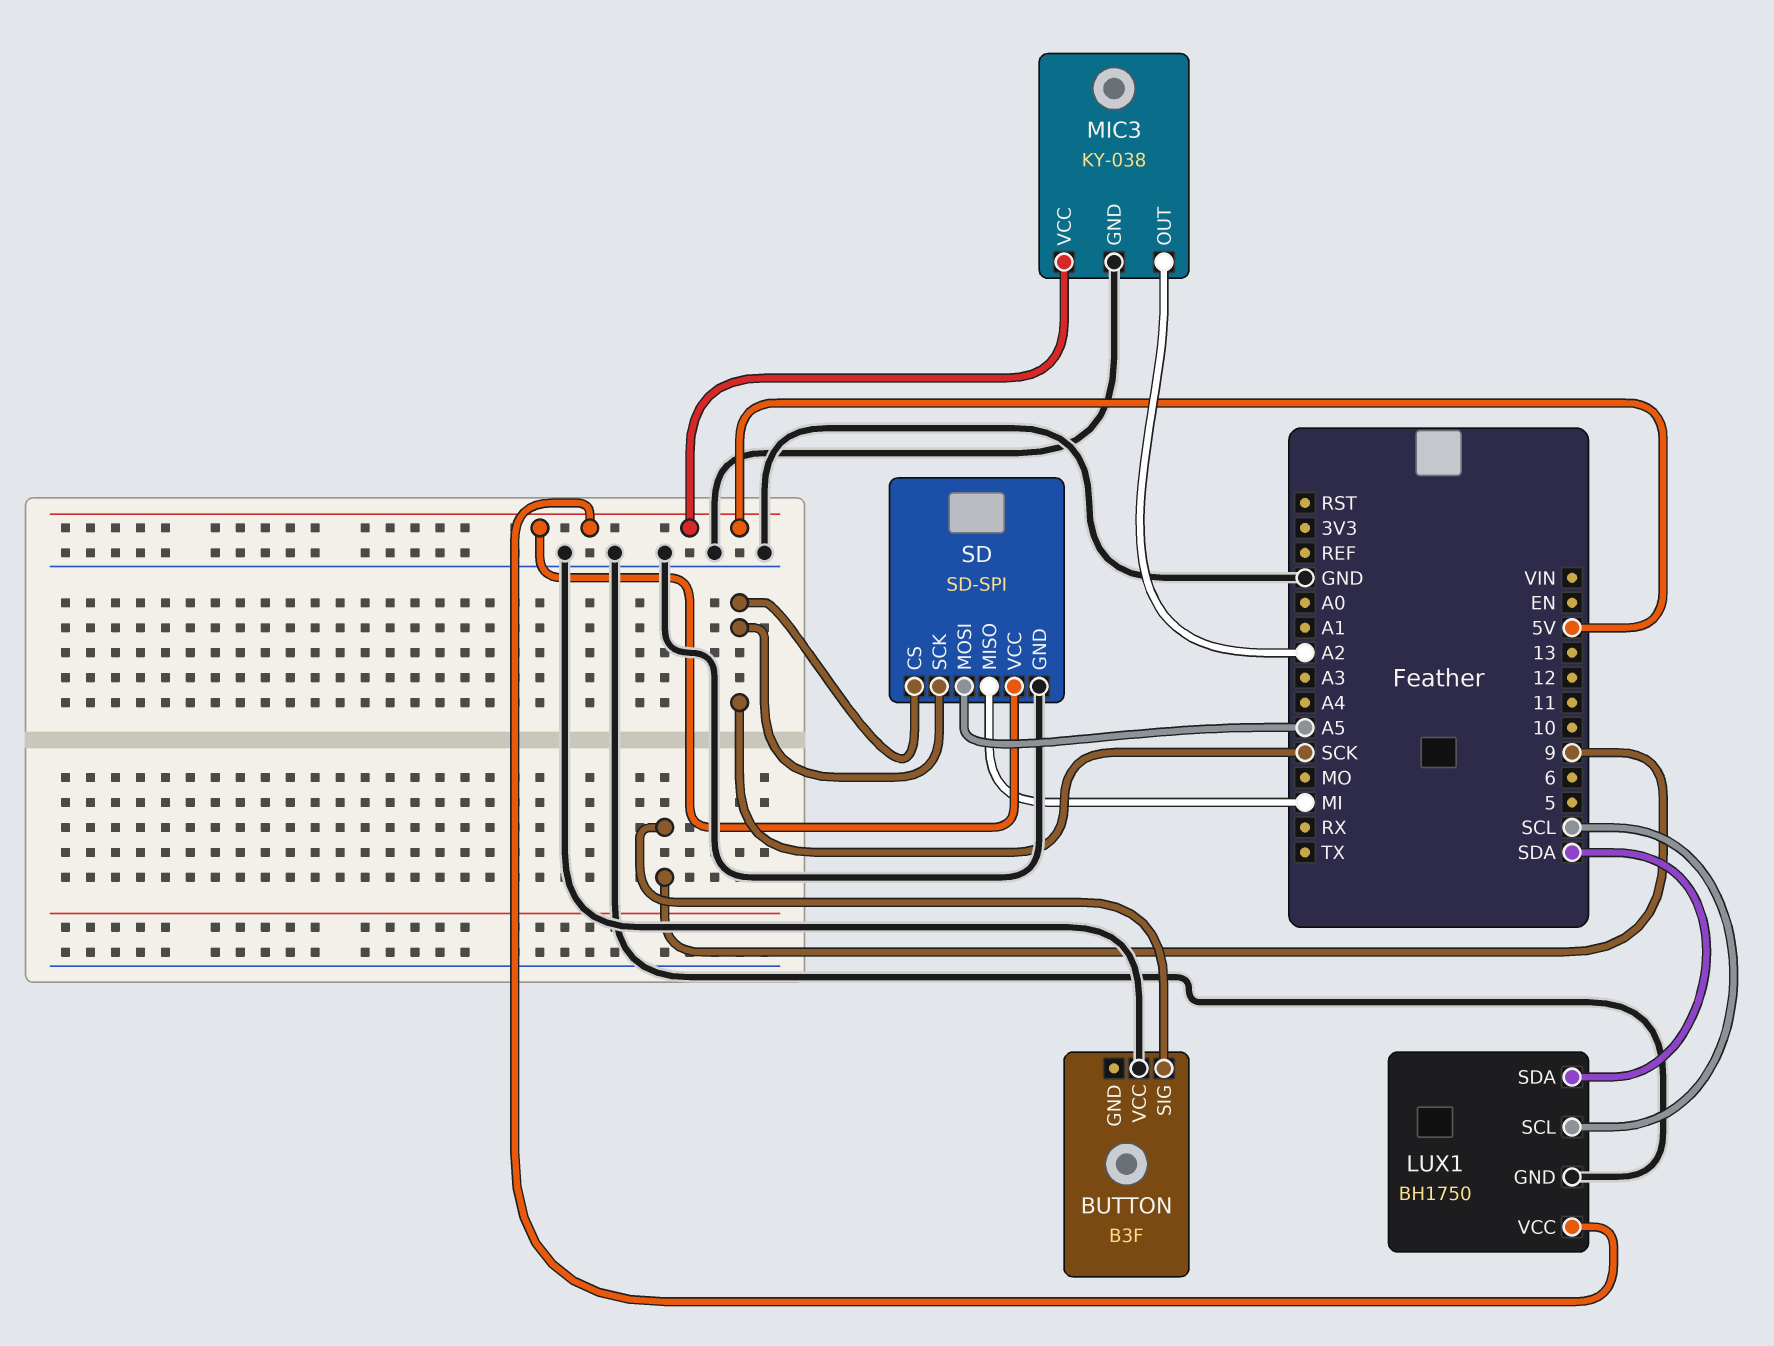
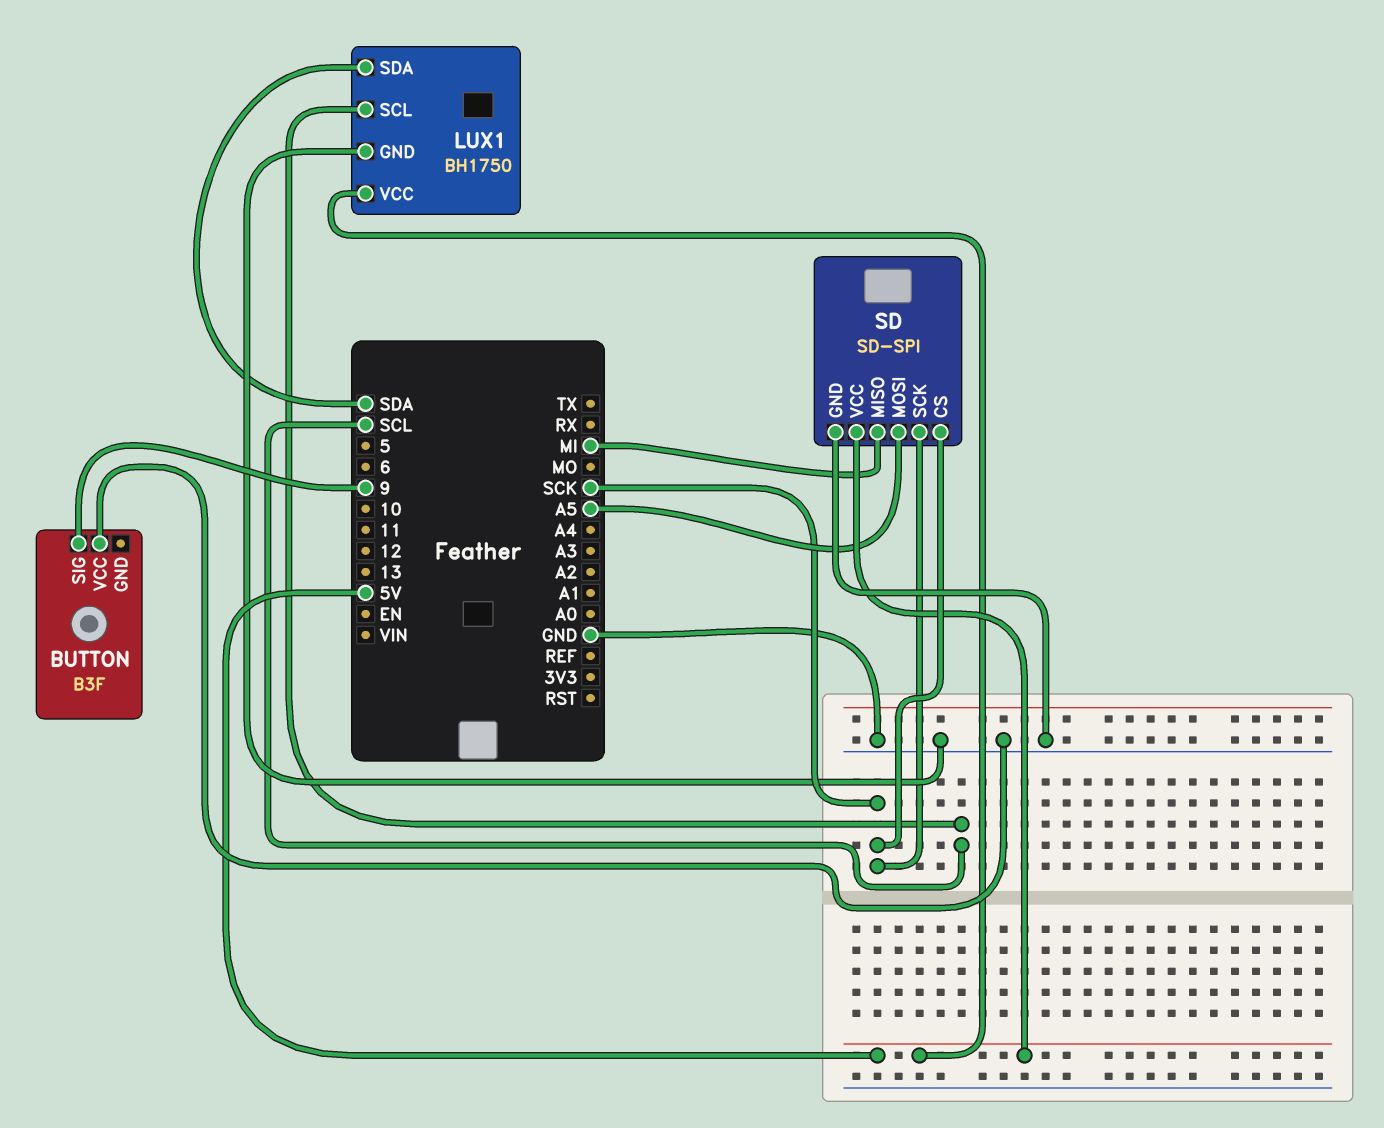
MIC3: KY-038 -> none
MIC3 pin GND: GND -> none
MIC3 pin OUT: A2 -> none
MIC3 pin VCC: 5V -> none

